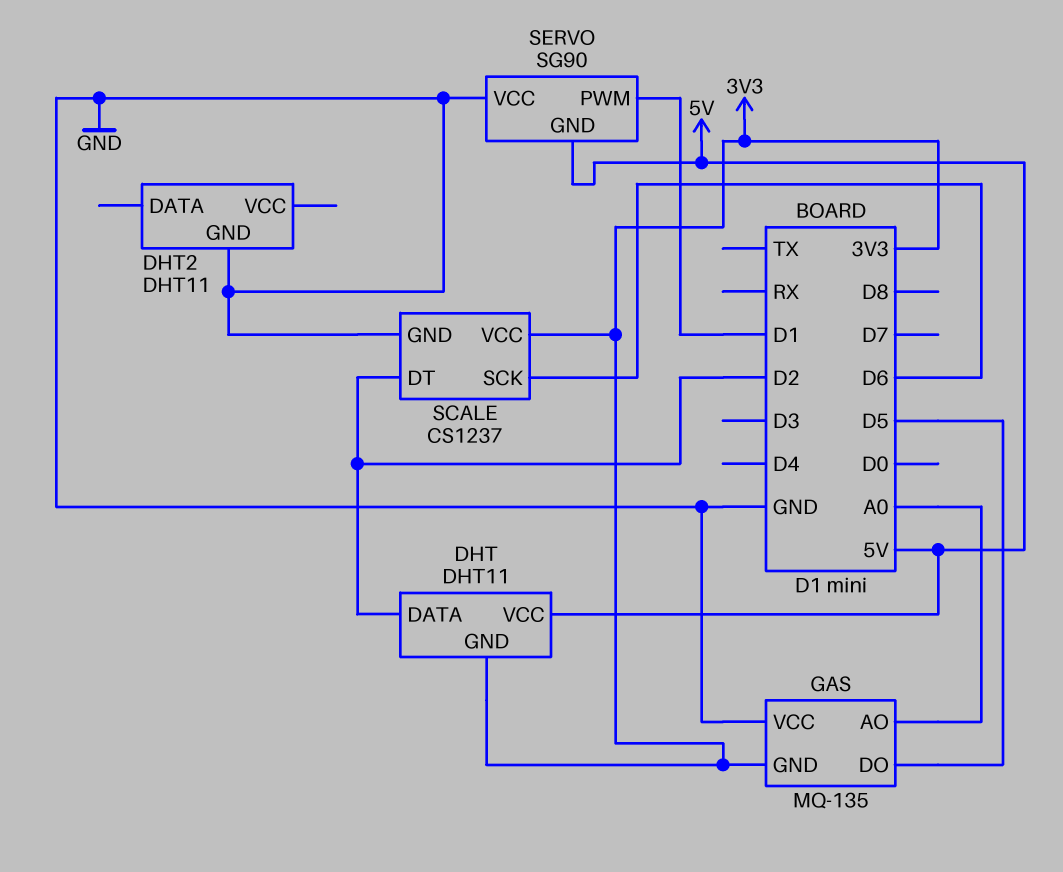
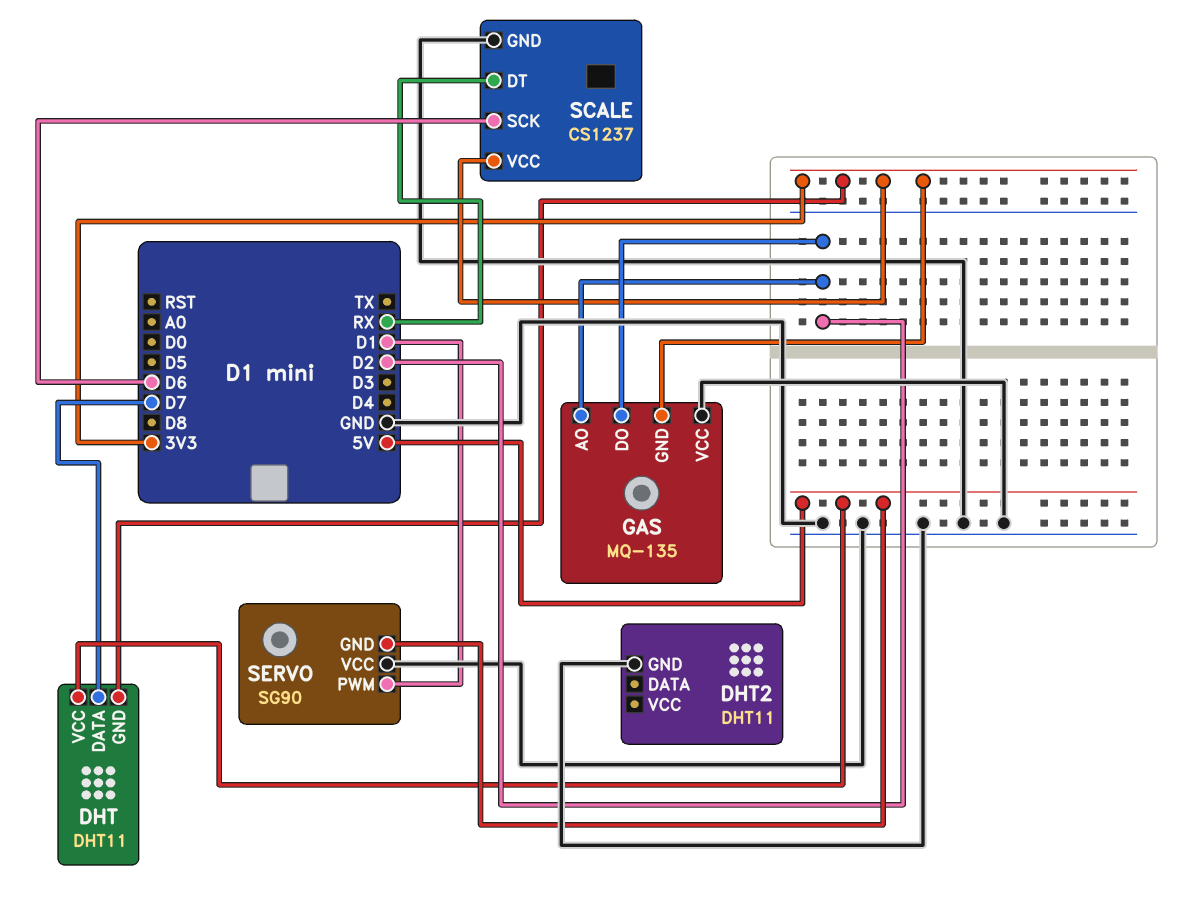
DHT pin DATA: D2 -> D7
GAS pin AO: A0 -> D2
GAS pin DO: D5 -> D2
SCALE pin DT: D2 -> RX

